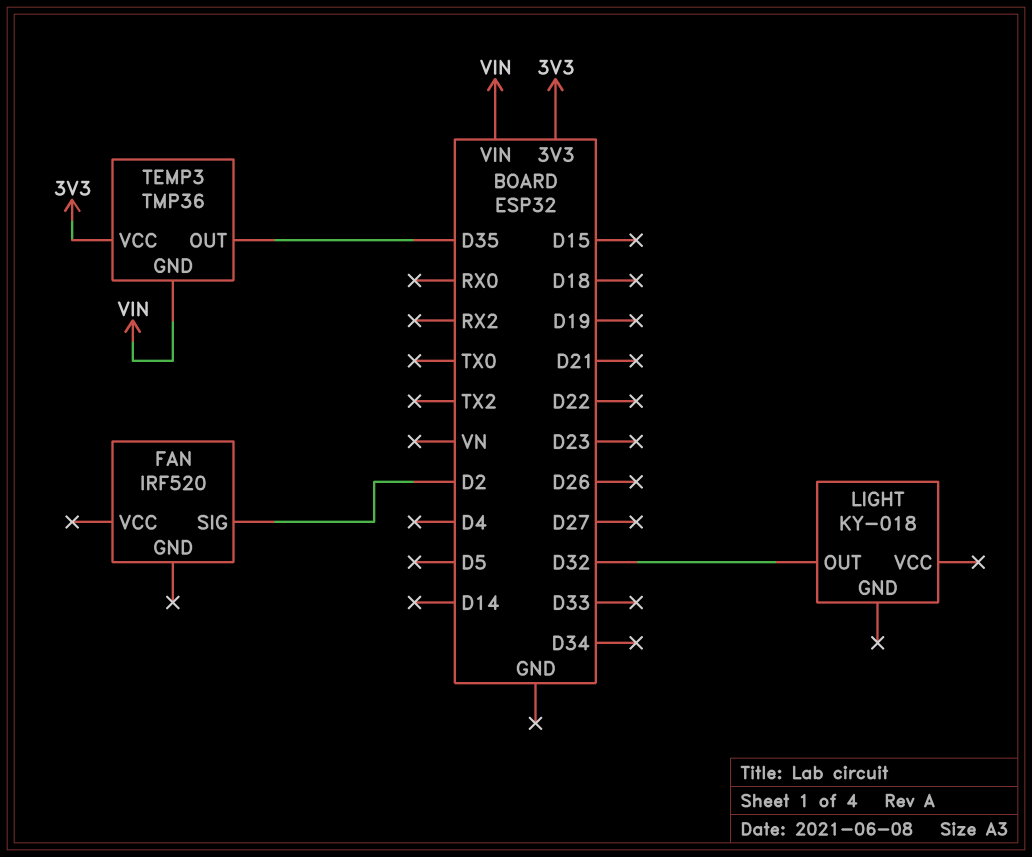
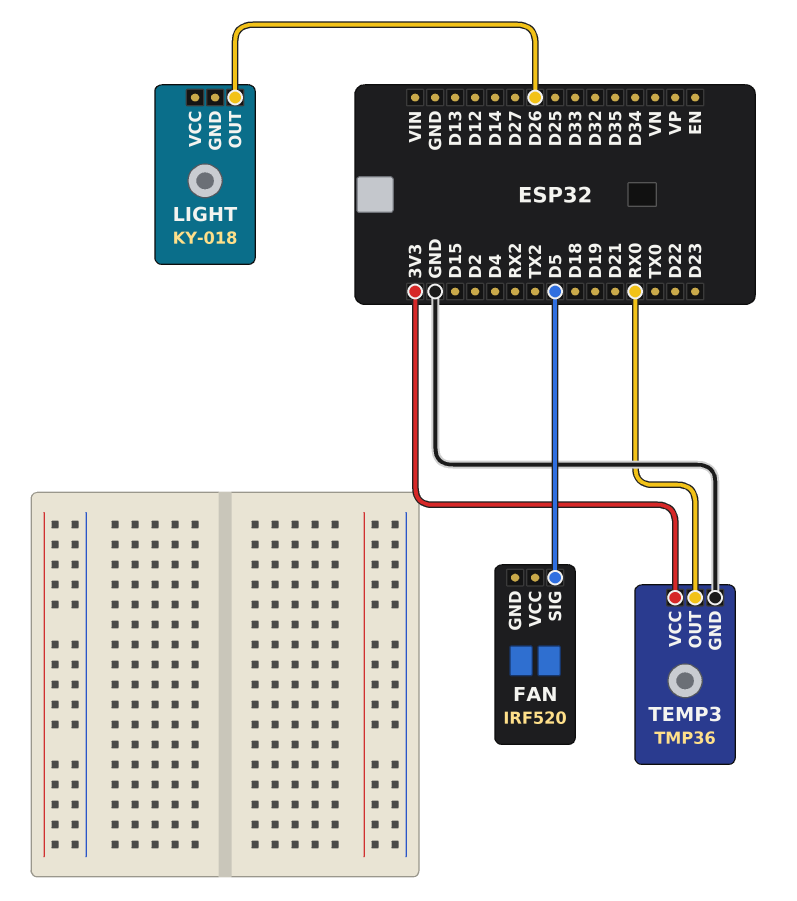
FAN pin SIG: D2 -> D5
LIGHT pin OUT: D32 -> D26
TEMP3 pin GND: VIN -> GND
TEMP3 pin OUT: D35 -> RX0

